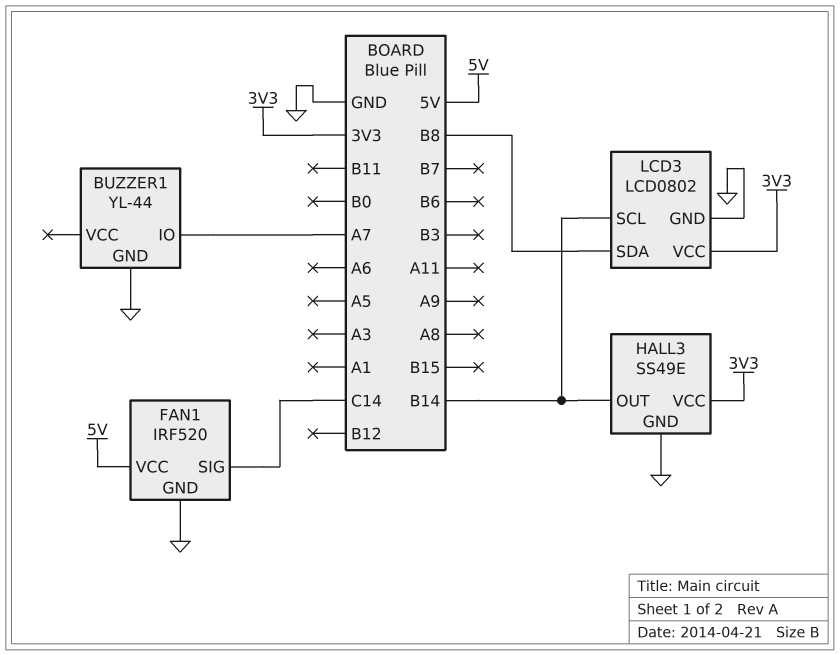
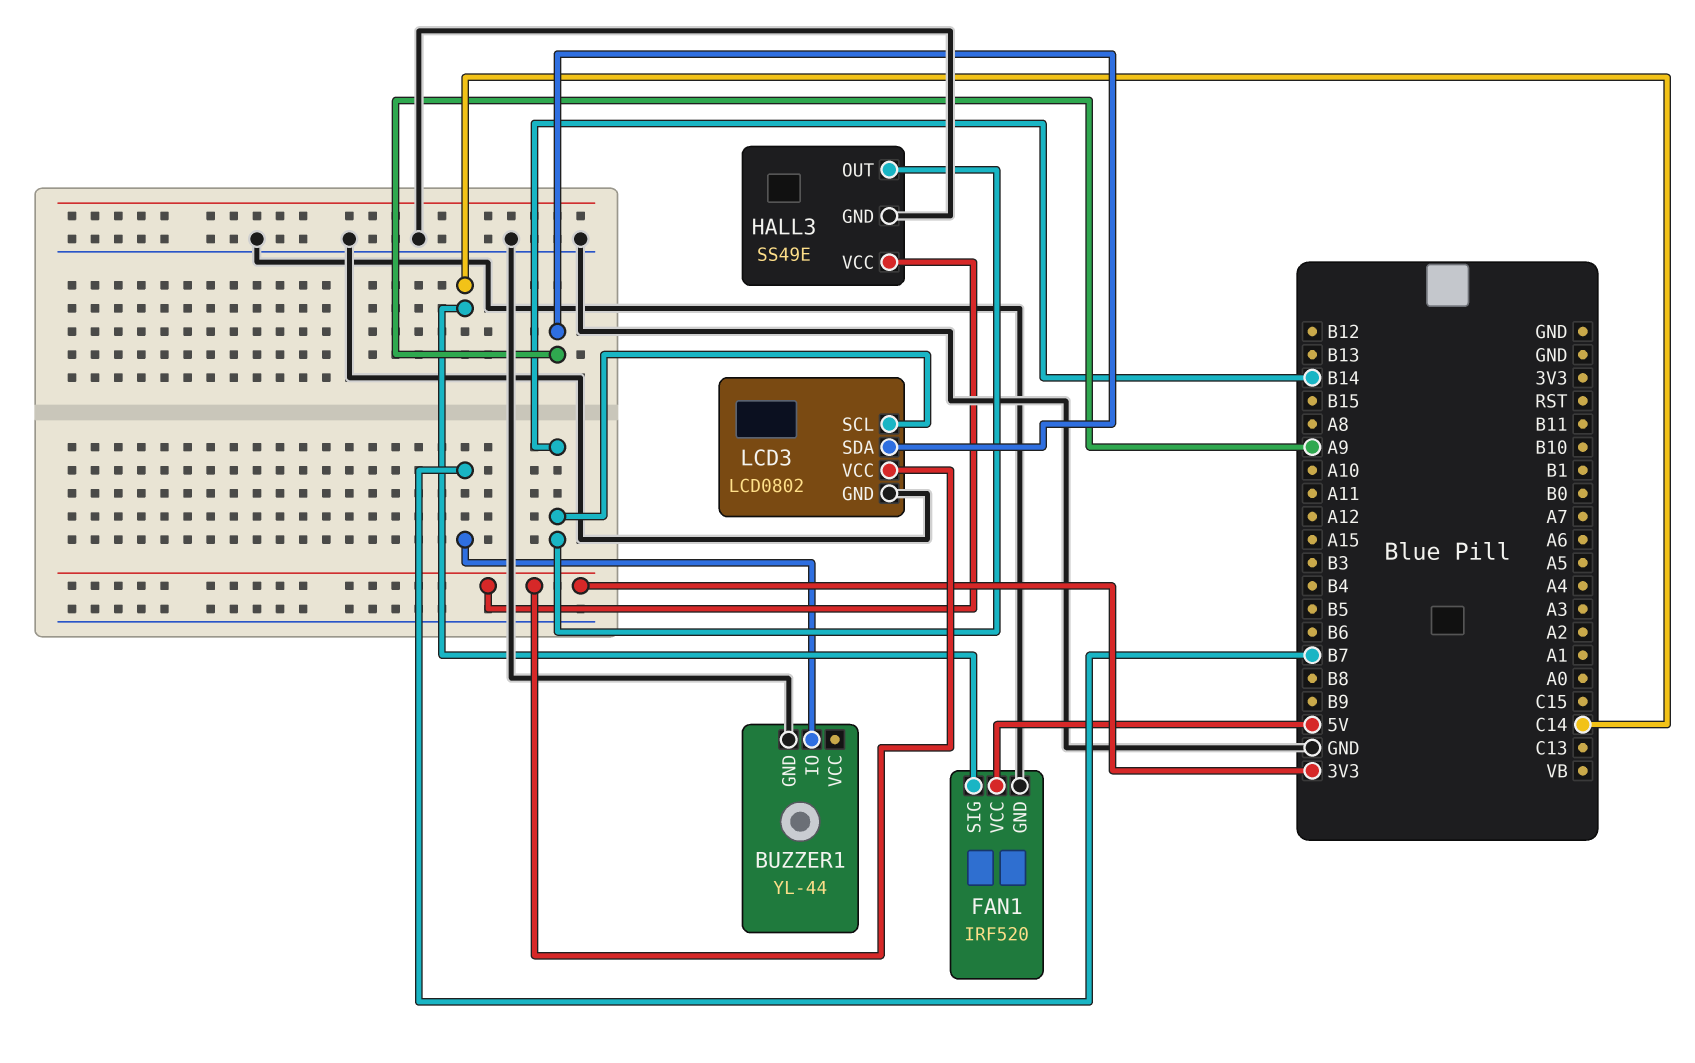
BUZZER1 pin IO: A7 -> B7
LCD3 pin SDA: B8 -> A9

